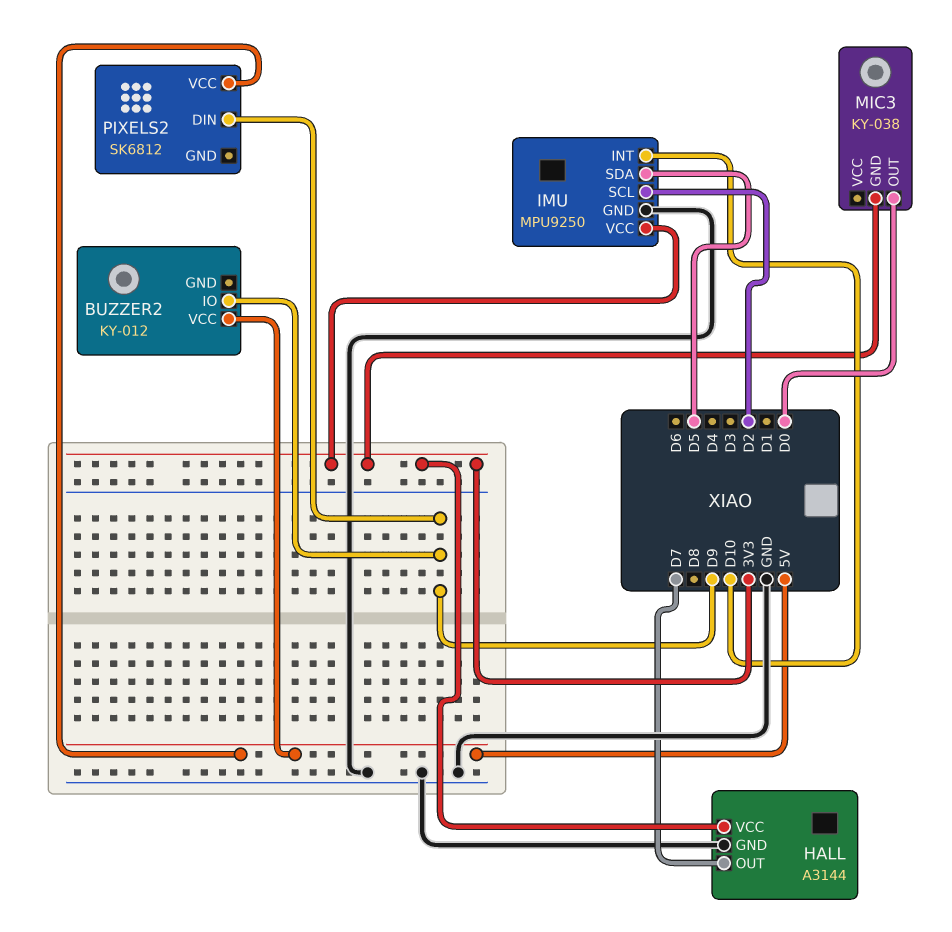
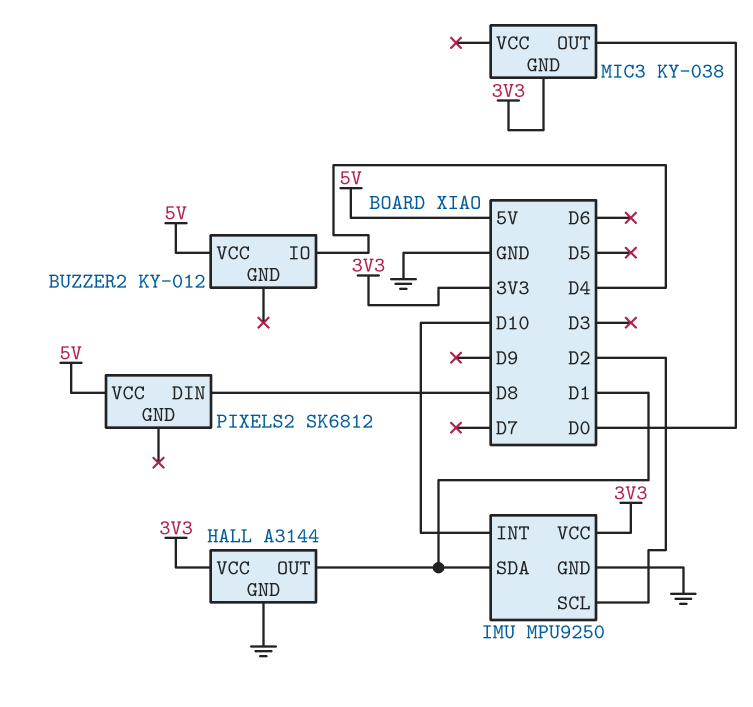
BUZZER2 pin IO: D9 -> D4
HALL pin OUT: D7 -> D1
IMU pin SDA: D5 -> D1
PIXELS2 pin DIN: D9 -> D8

